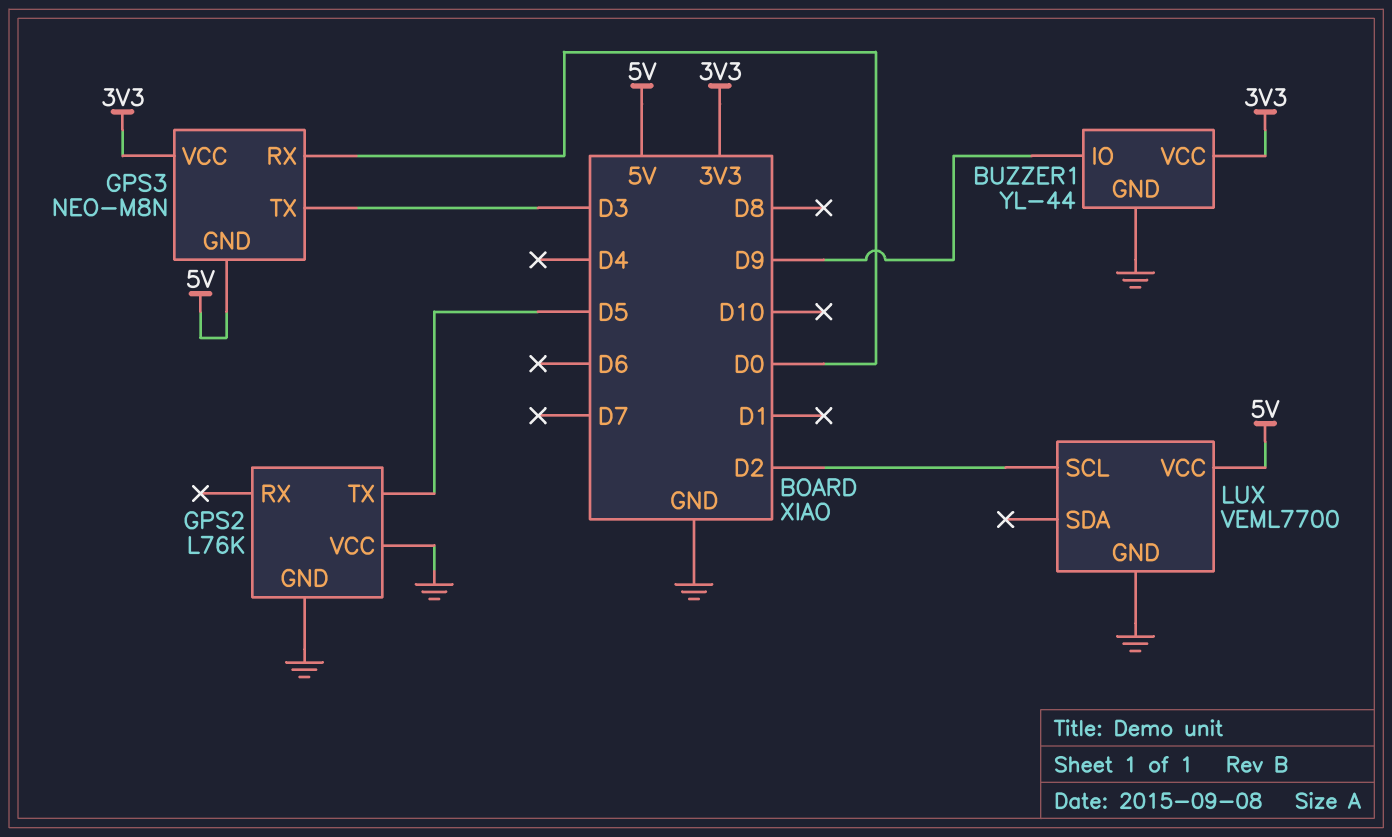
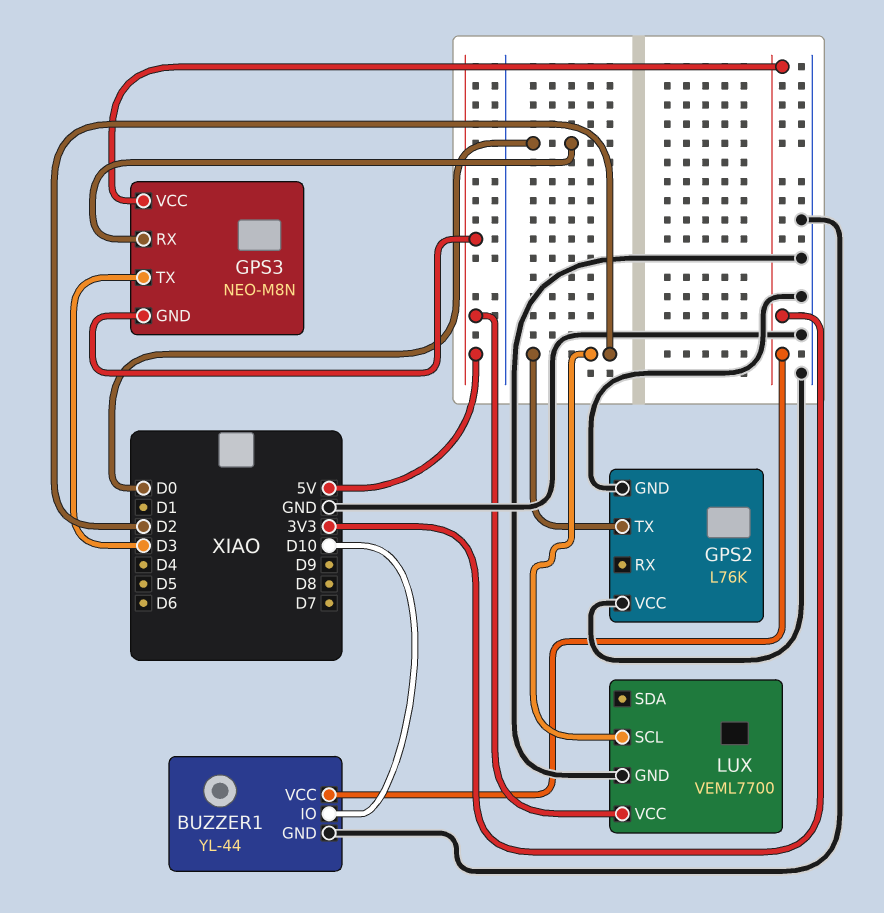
BUZZER1 pin IO: D9 -> D10
GPS2 pin TX: D5 -> D2

